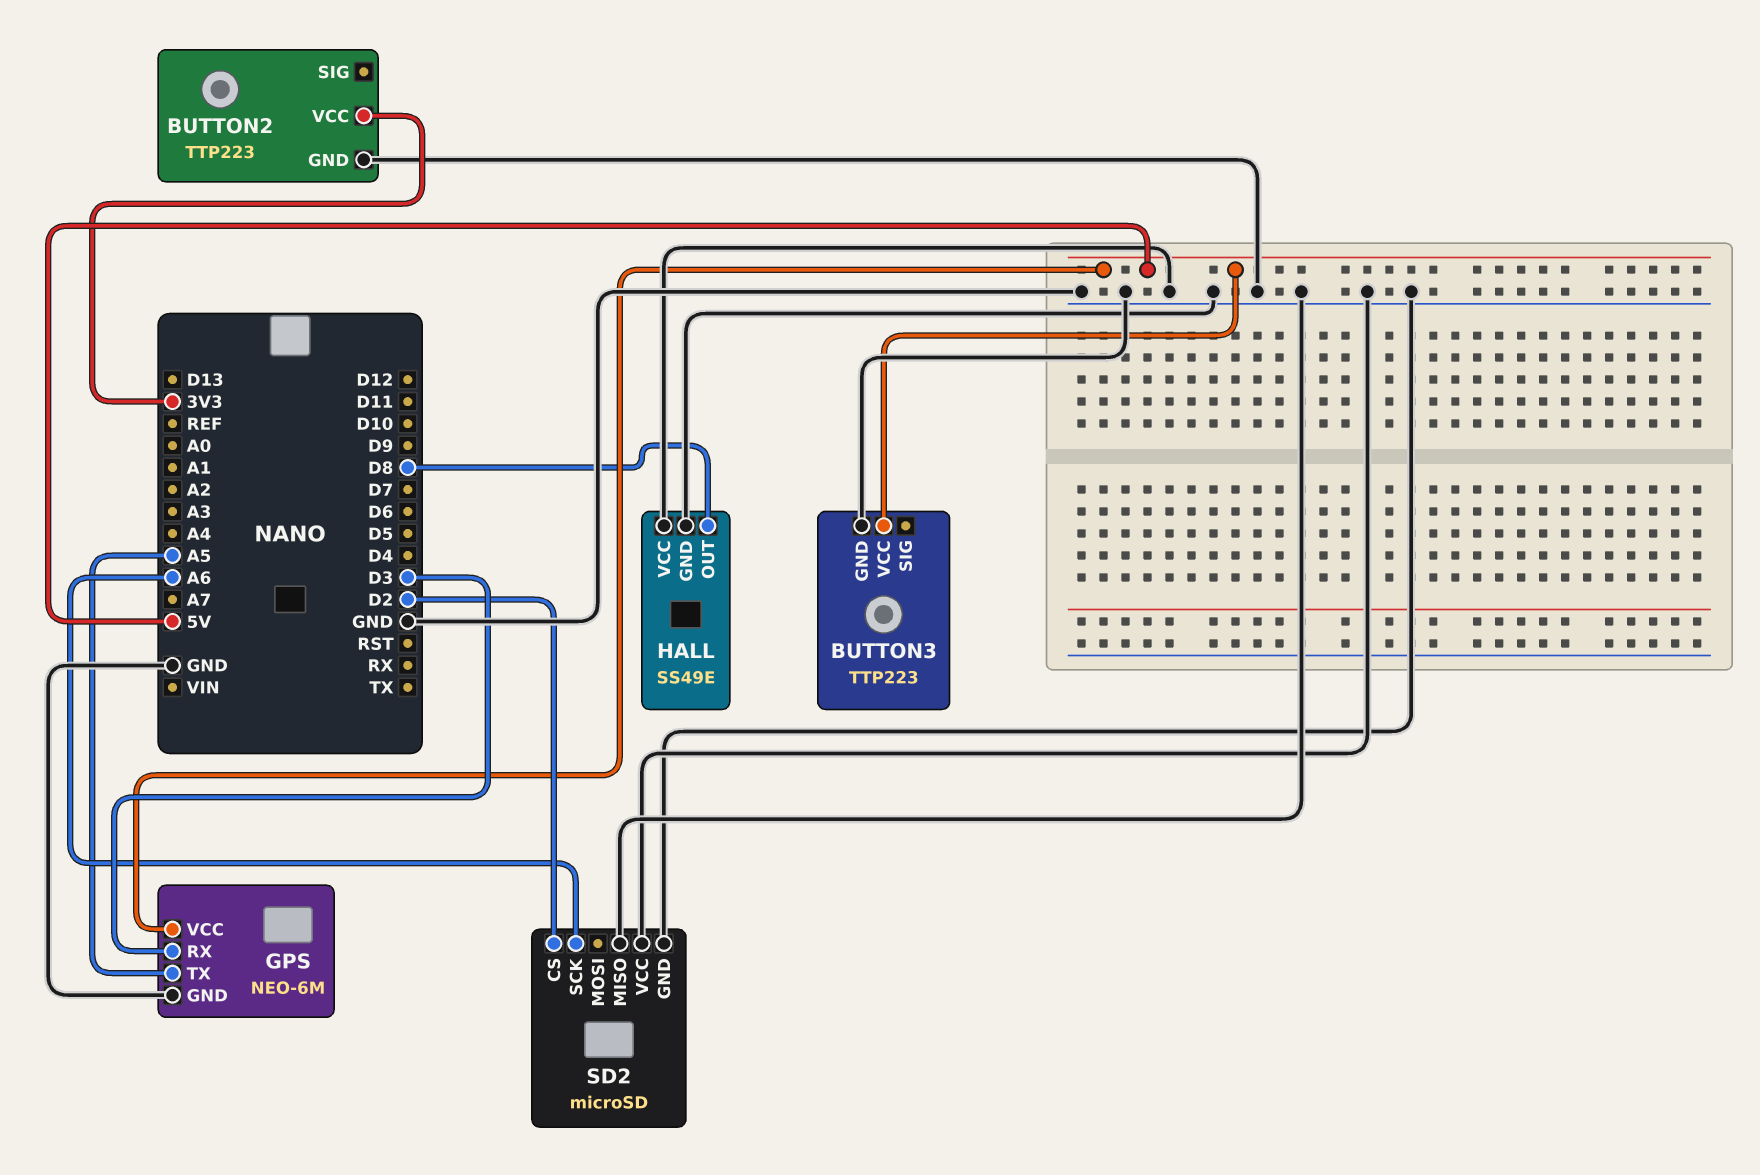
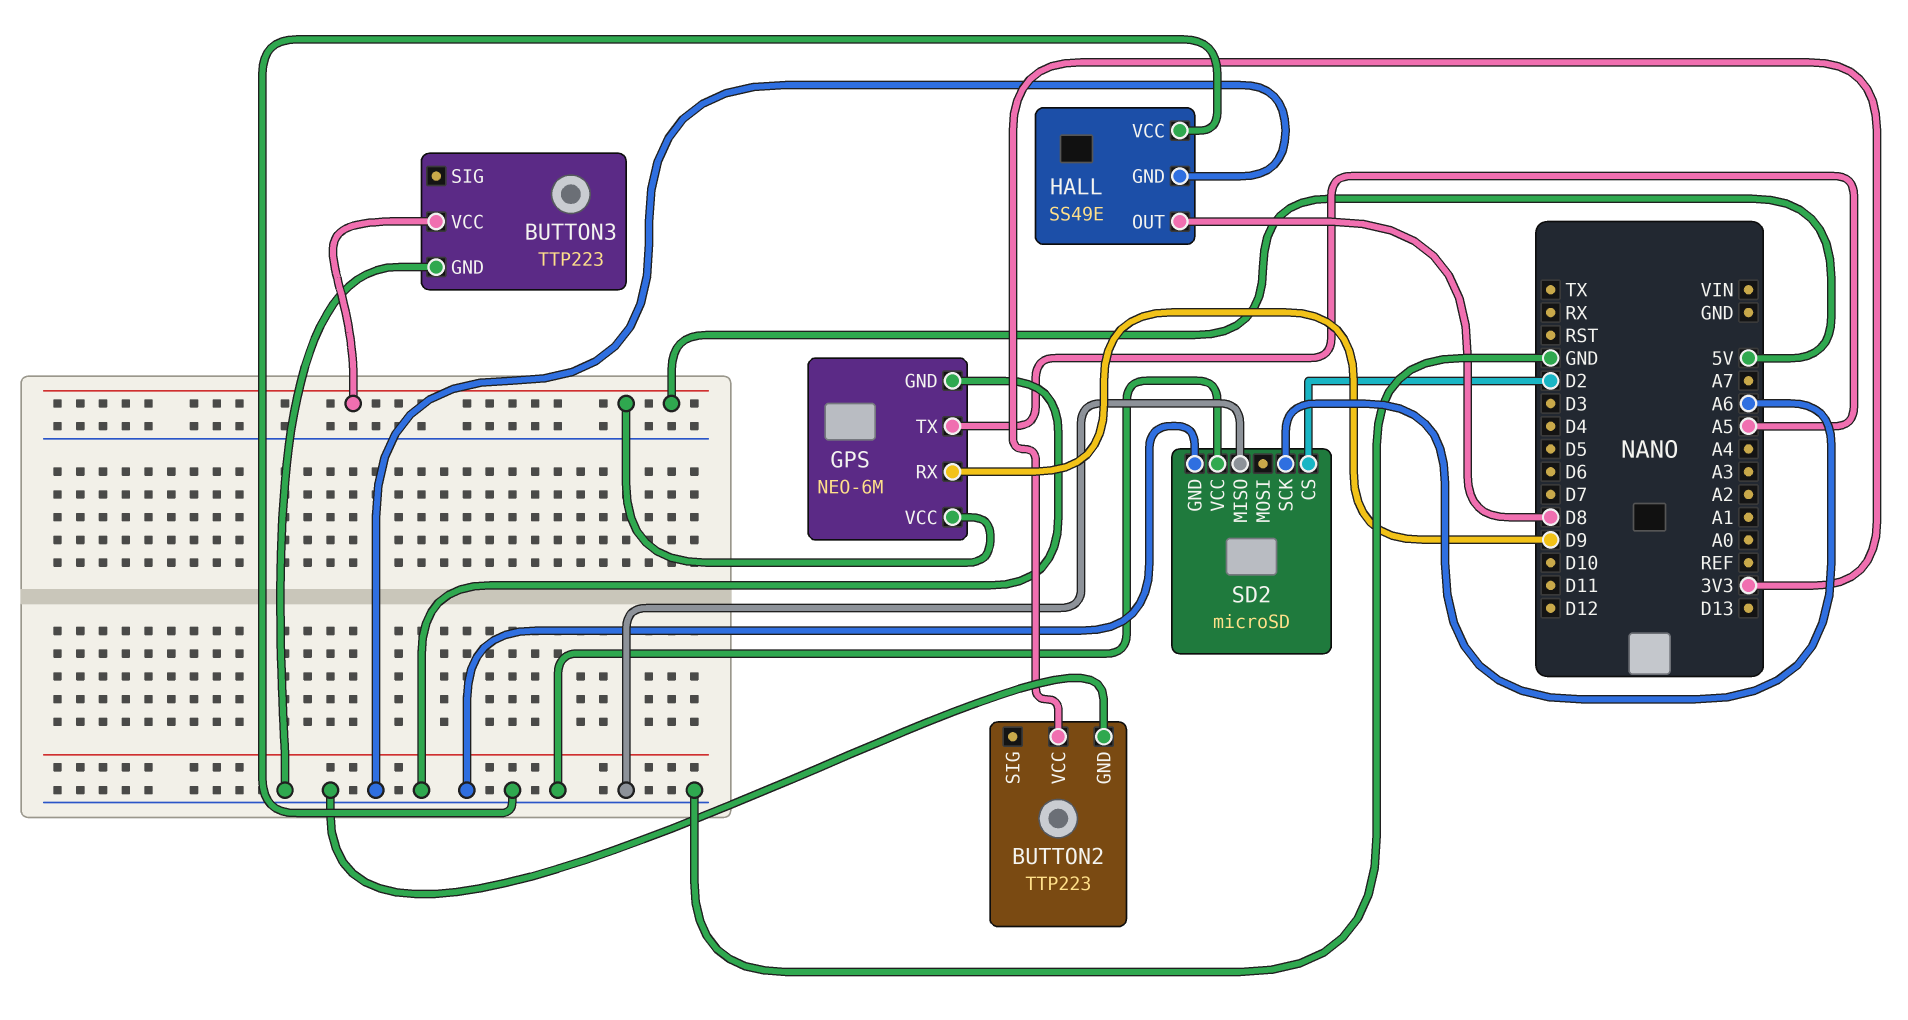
GPS pin RX: D3 -> D9

